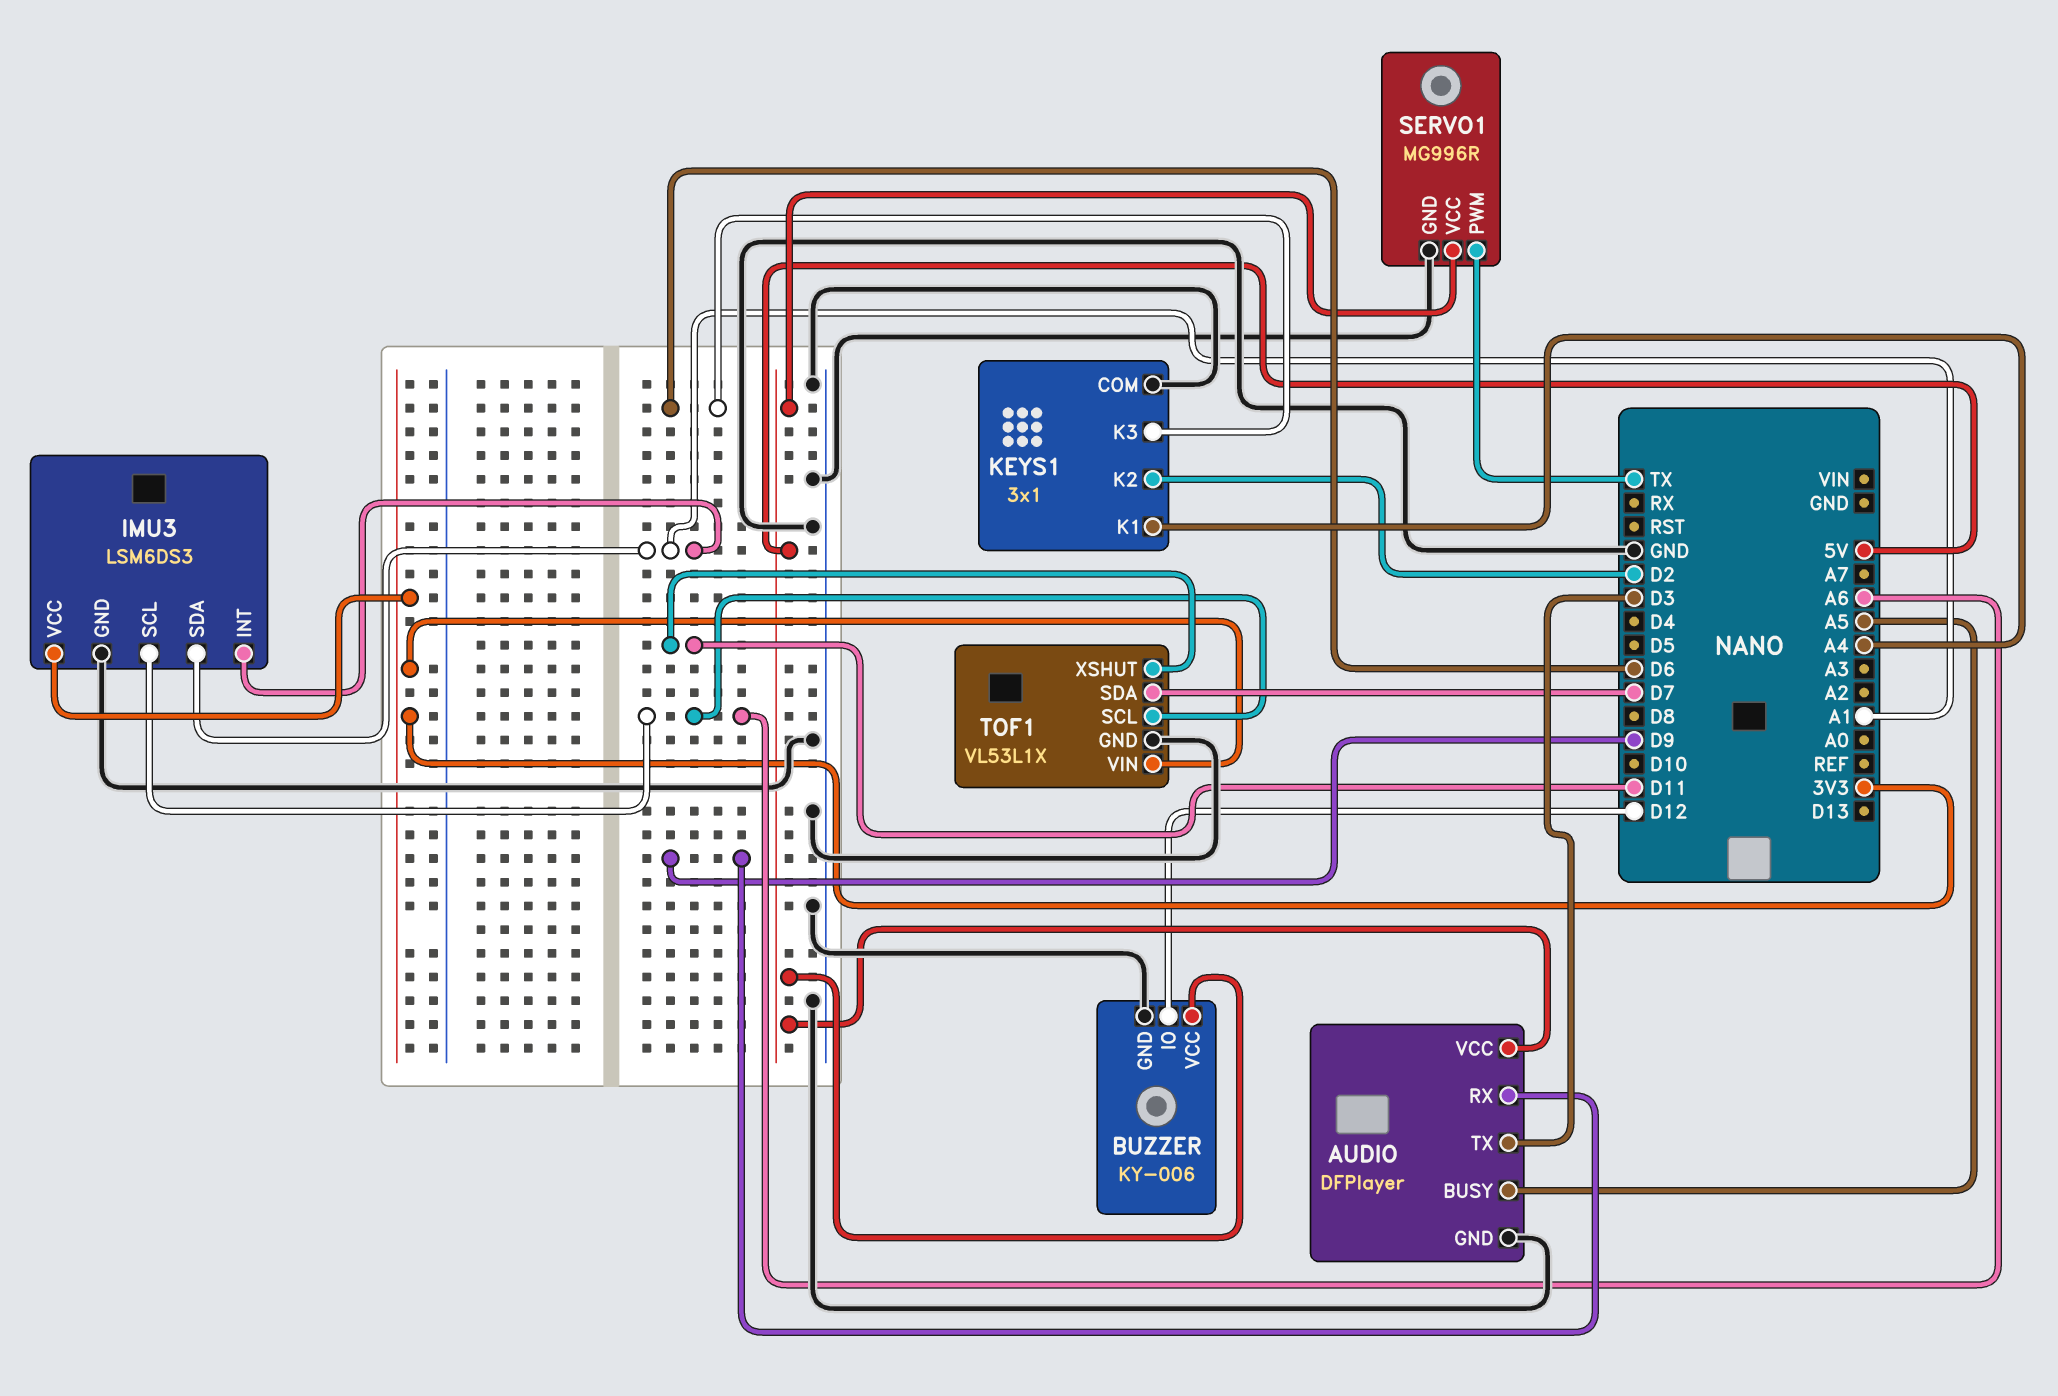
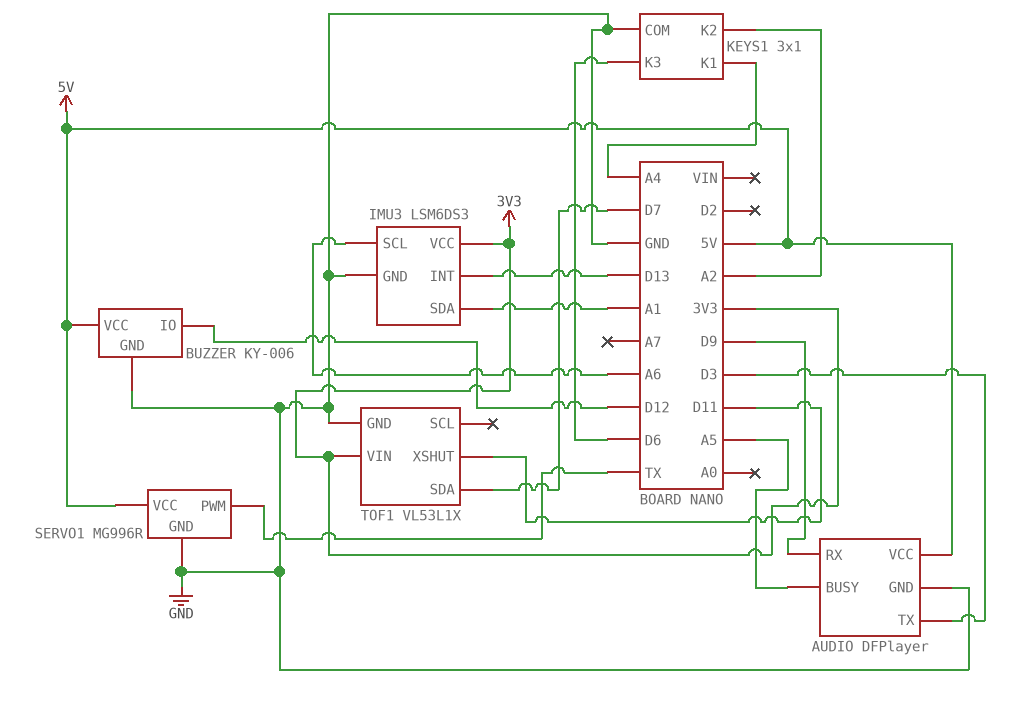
IMU3 pin INT: A1 -> D13
KEYS1 pin K2: D2 -> A2
TOF1 pin SCL: A6 -> none

